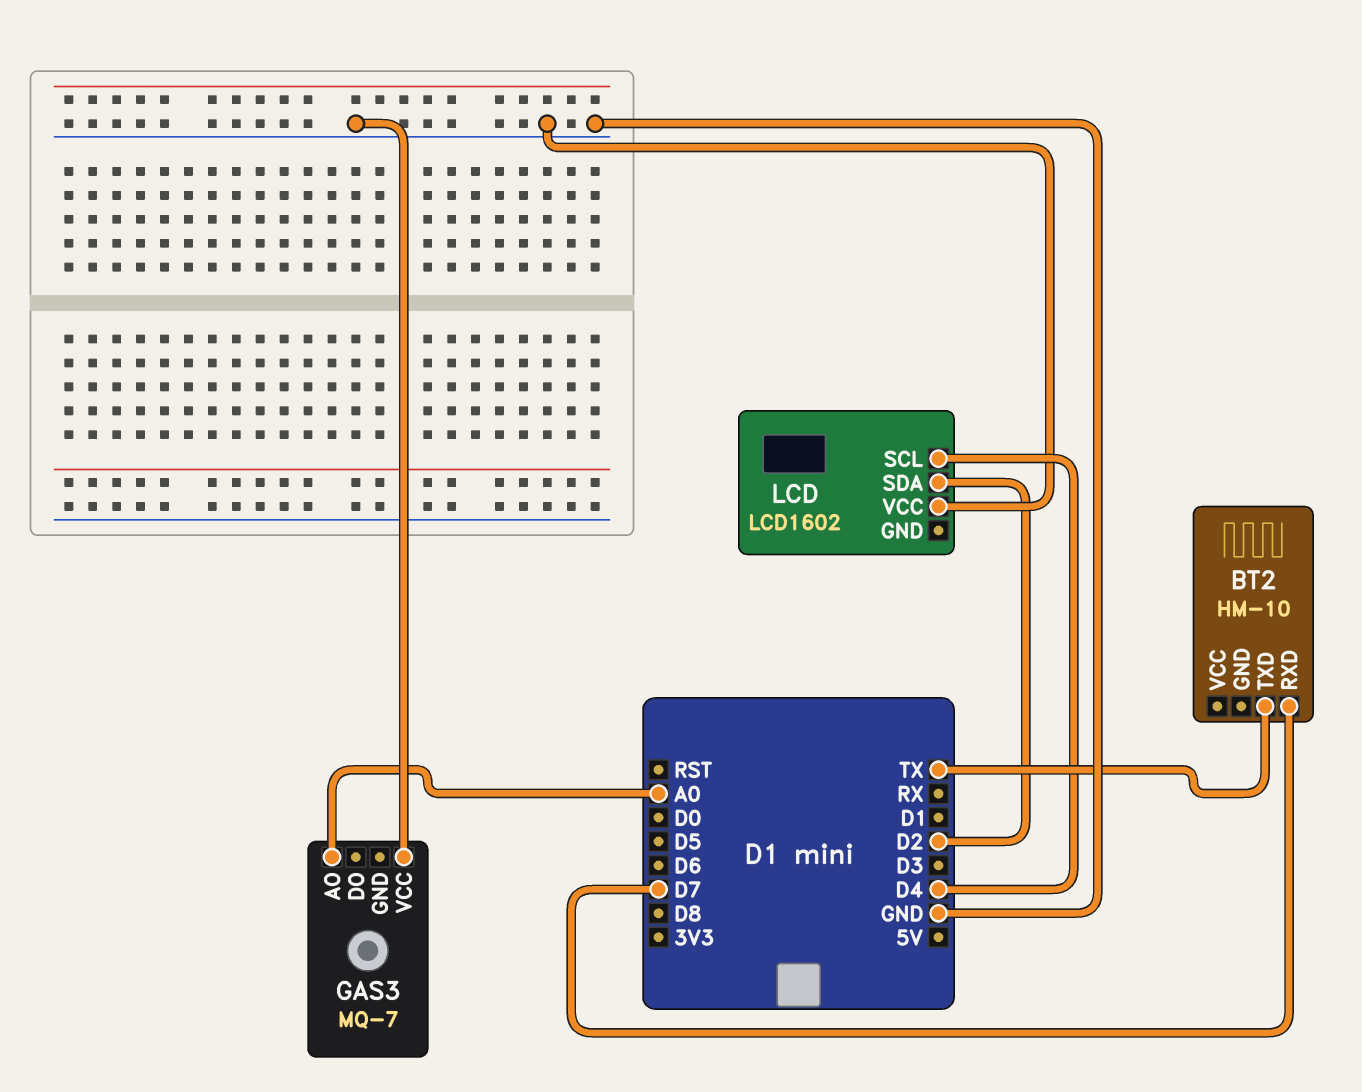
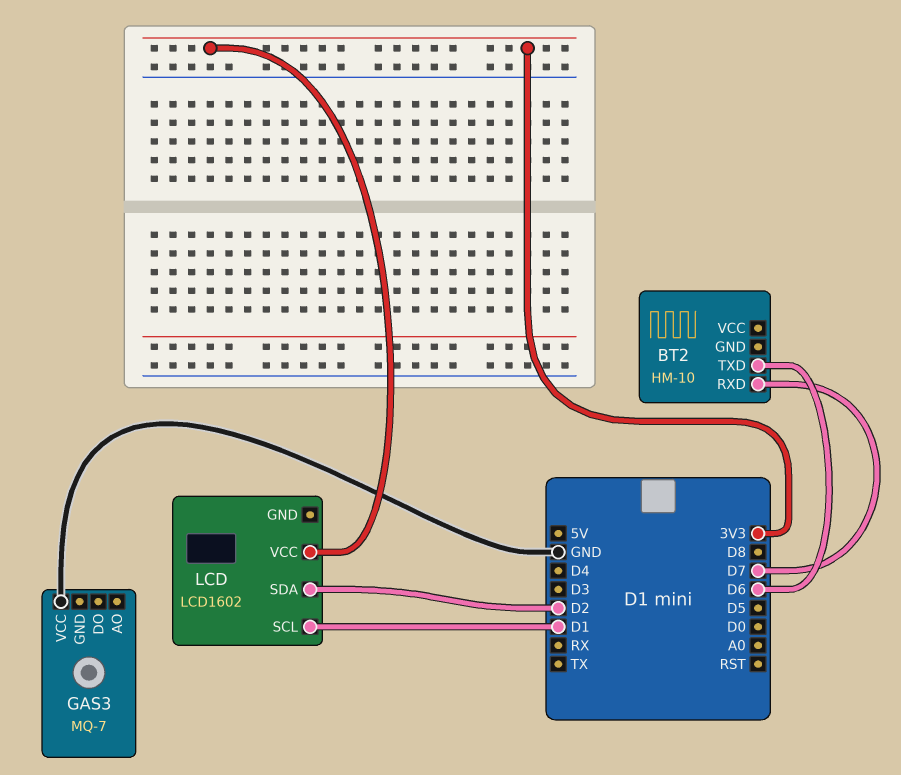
BT2 pin TXD: TX -> D6
GAS3 pin AO: A0 -> none
LCD pin SCL: D4 -> D1
LCD pin VCC: GND -> 3V3

